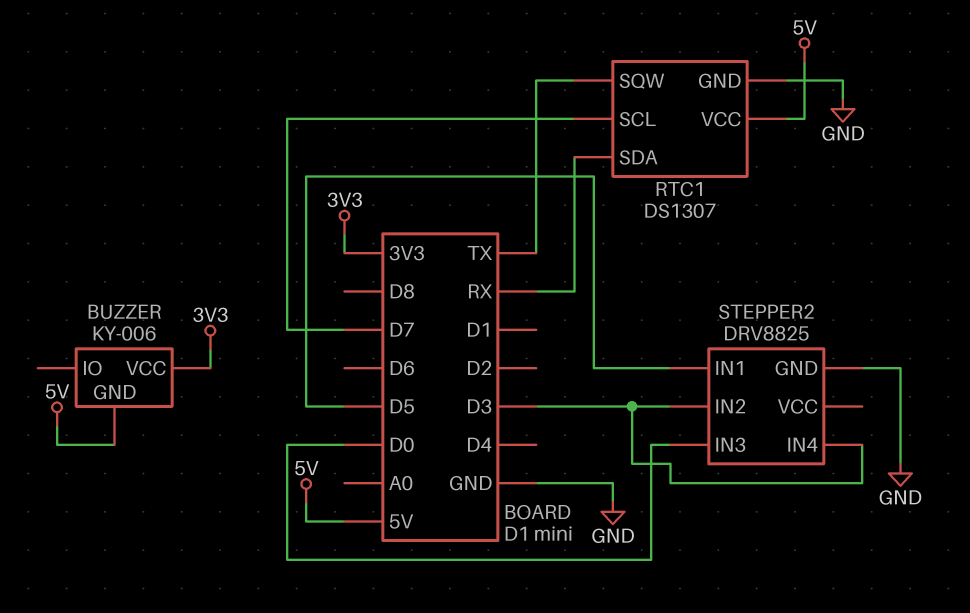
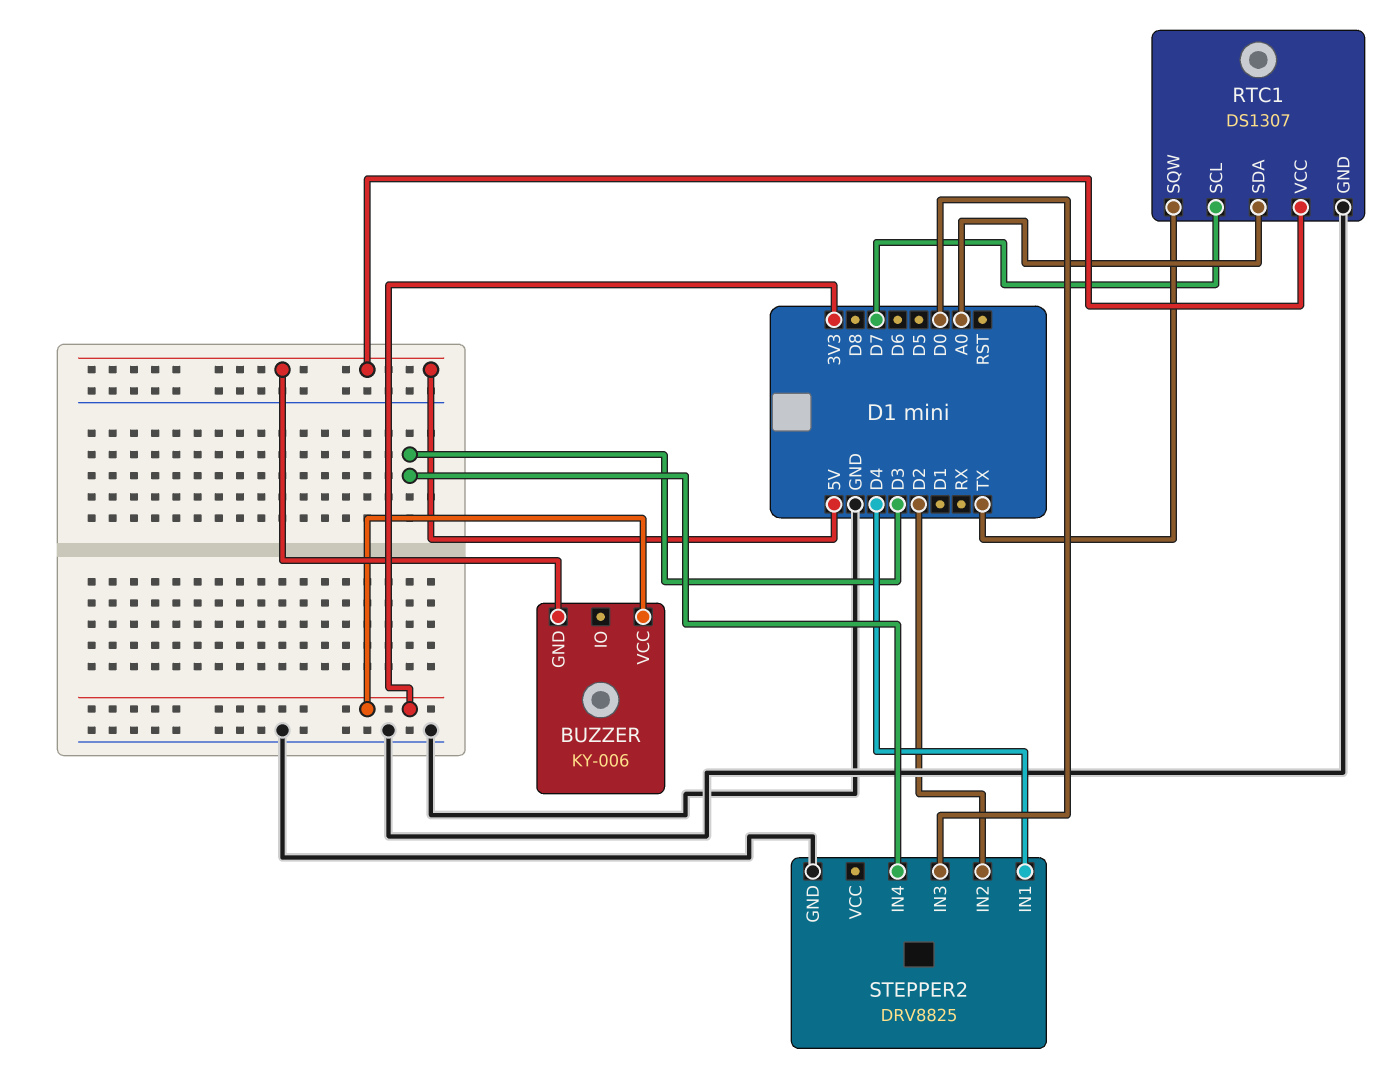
RTC1 pin SDA: RX -> A0
STEPPER2 pin IN1: D5 -> D4
STEPPER2 pin IN2: D3 -> D2

